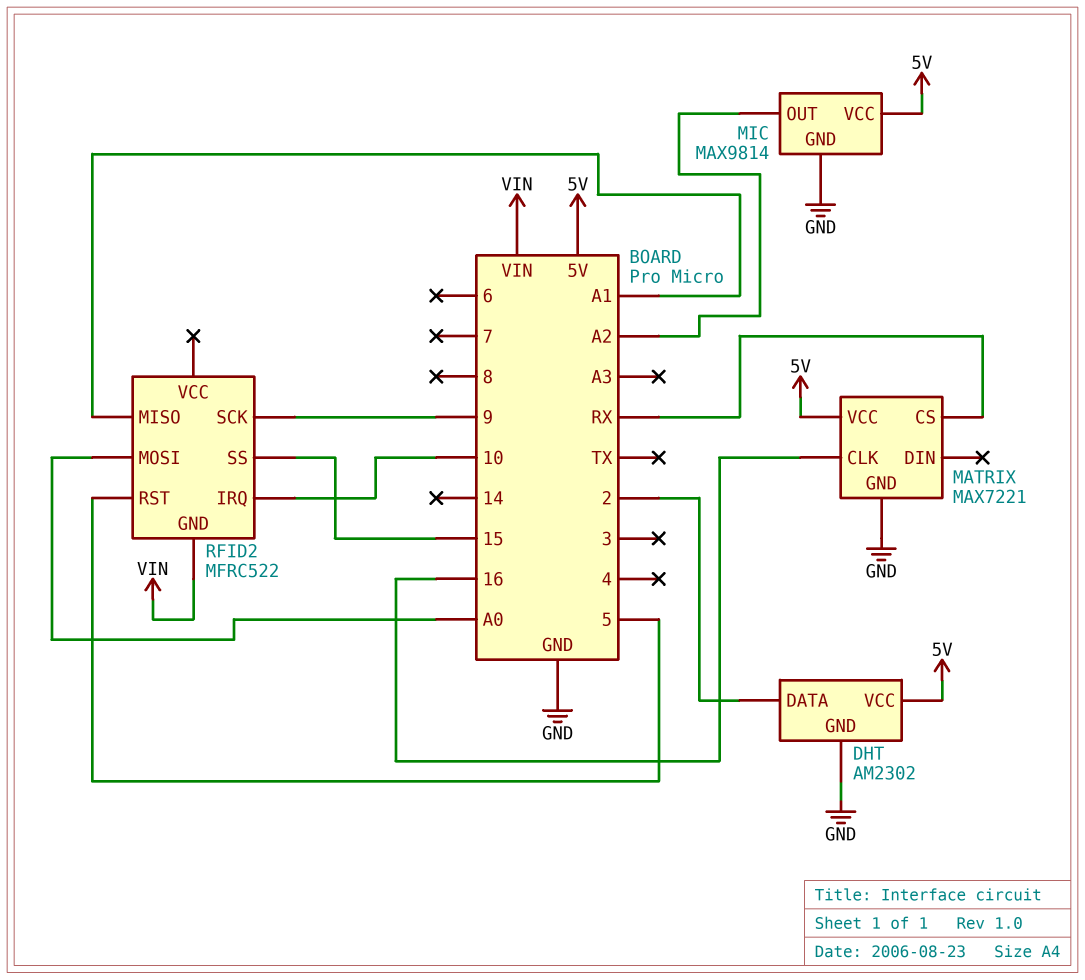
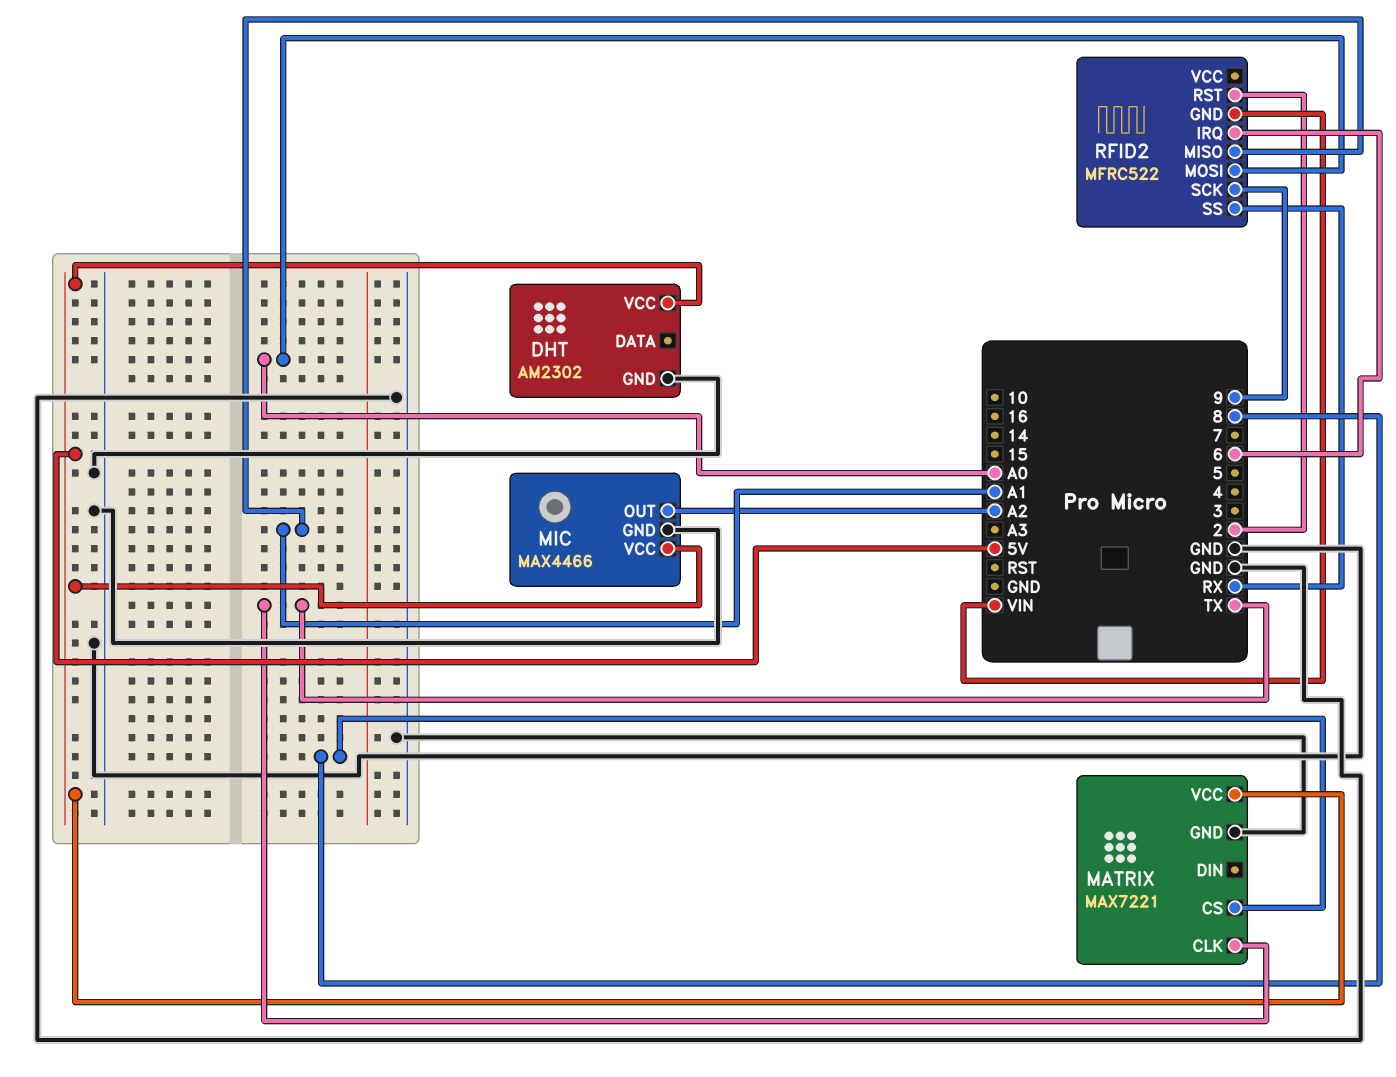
DHT pin DATA: 2 -> none
MATRIX pin CLK: 16 -> TX
MATRIX pin CS: RX -> 8
MIC: MAX9814 -> MAX4466
RFID2 pin IRQ: 10 -> 6
RFID2 pin RST: 5 -> 2
RFID2 pin SS: 15 -> RX

